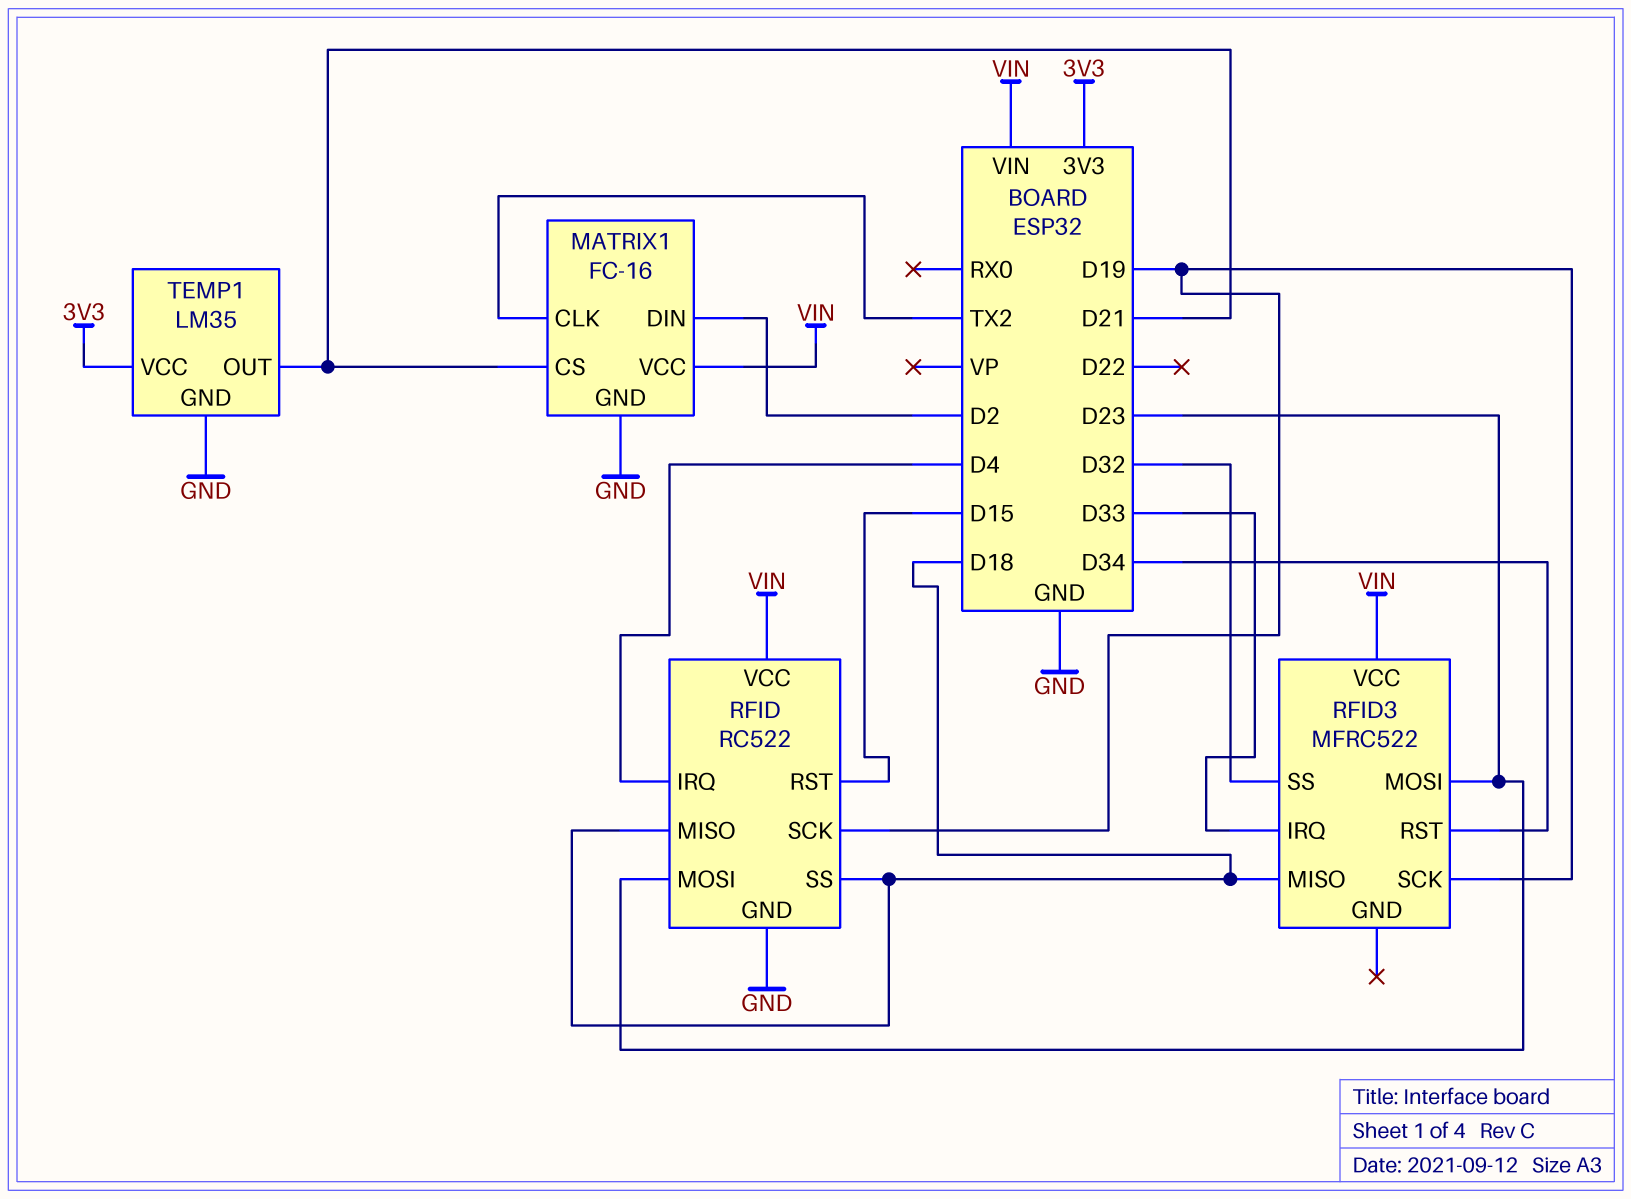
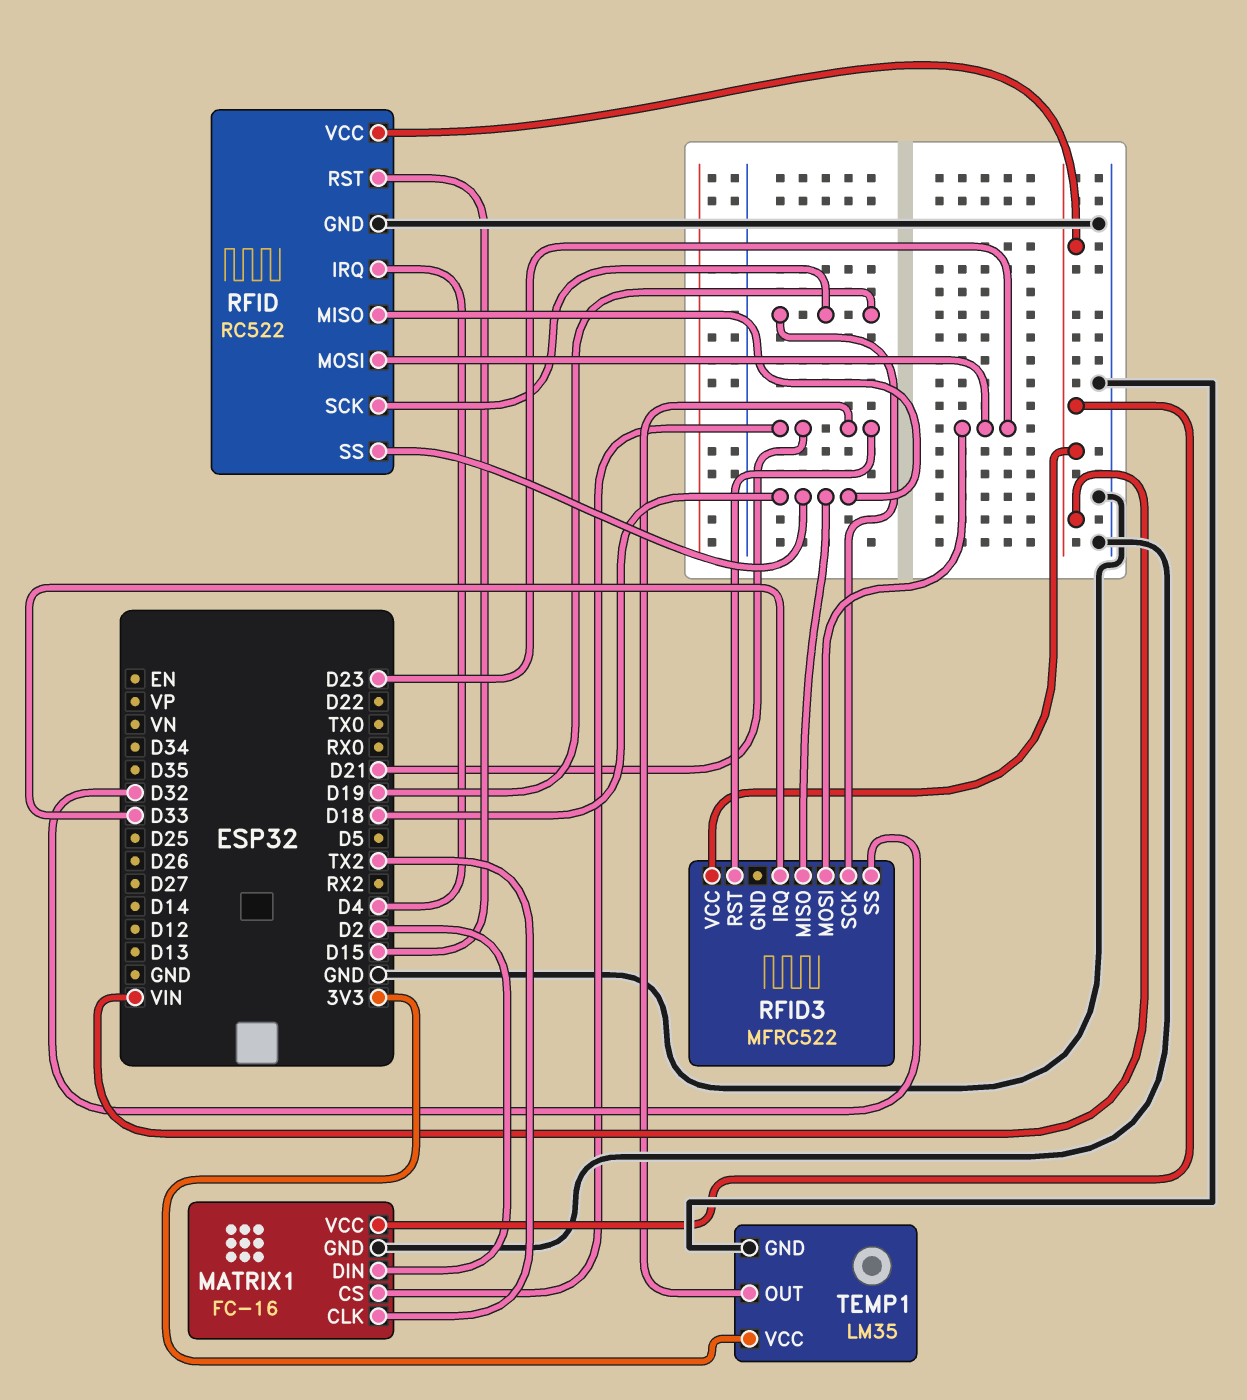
RFID3 pin RST: D34 -> D21

